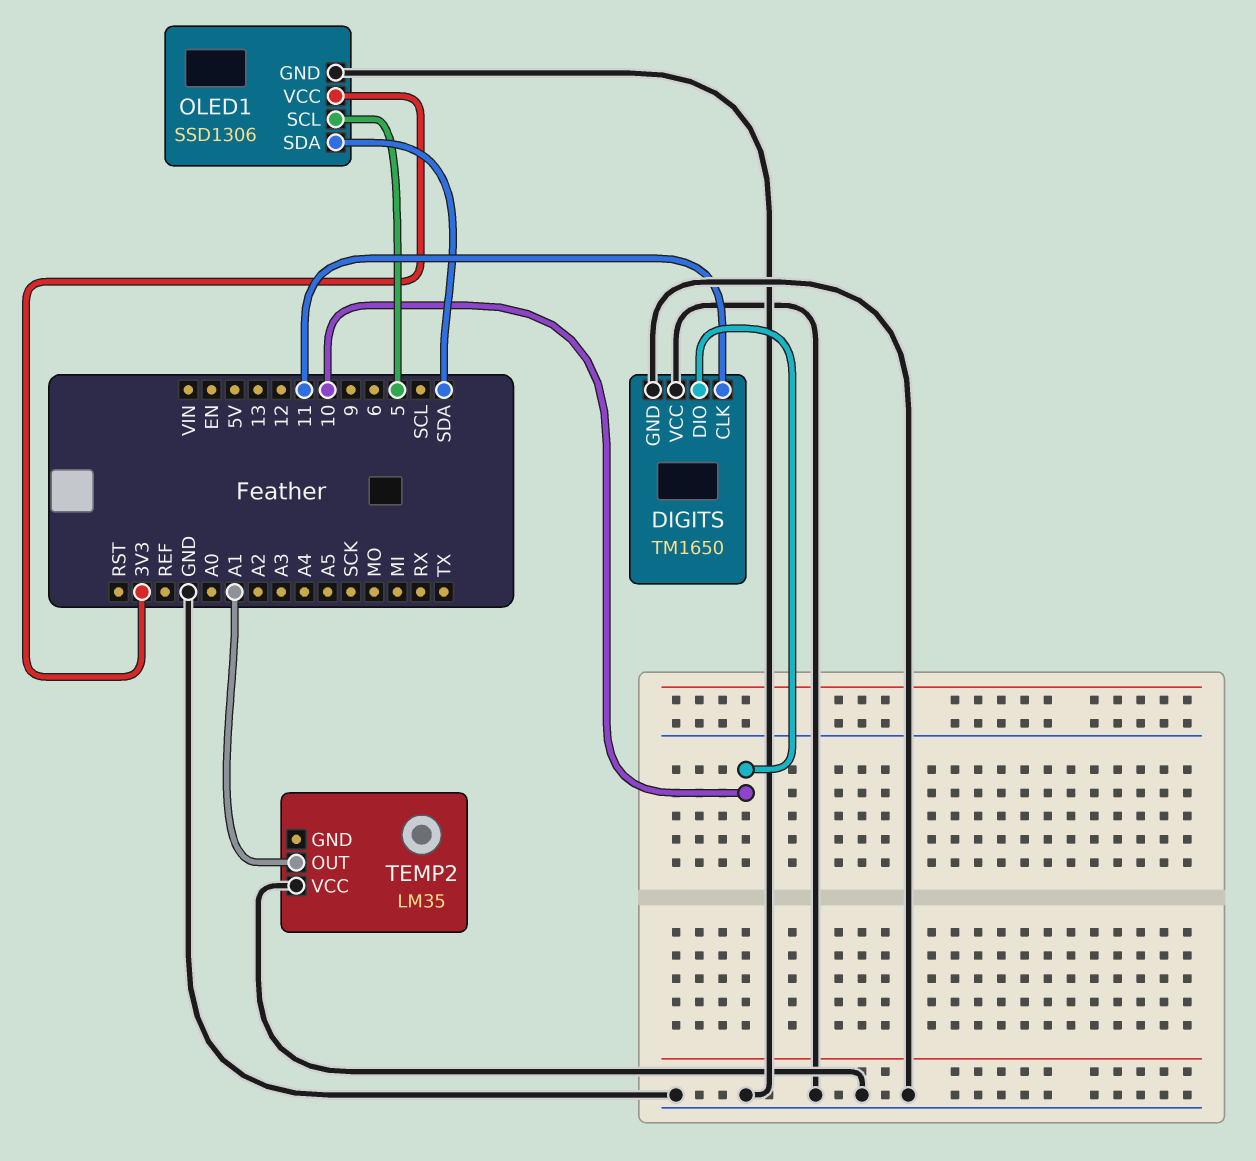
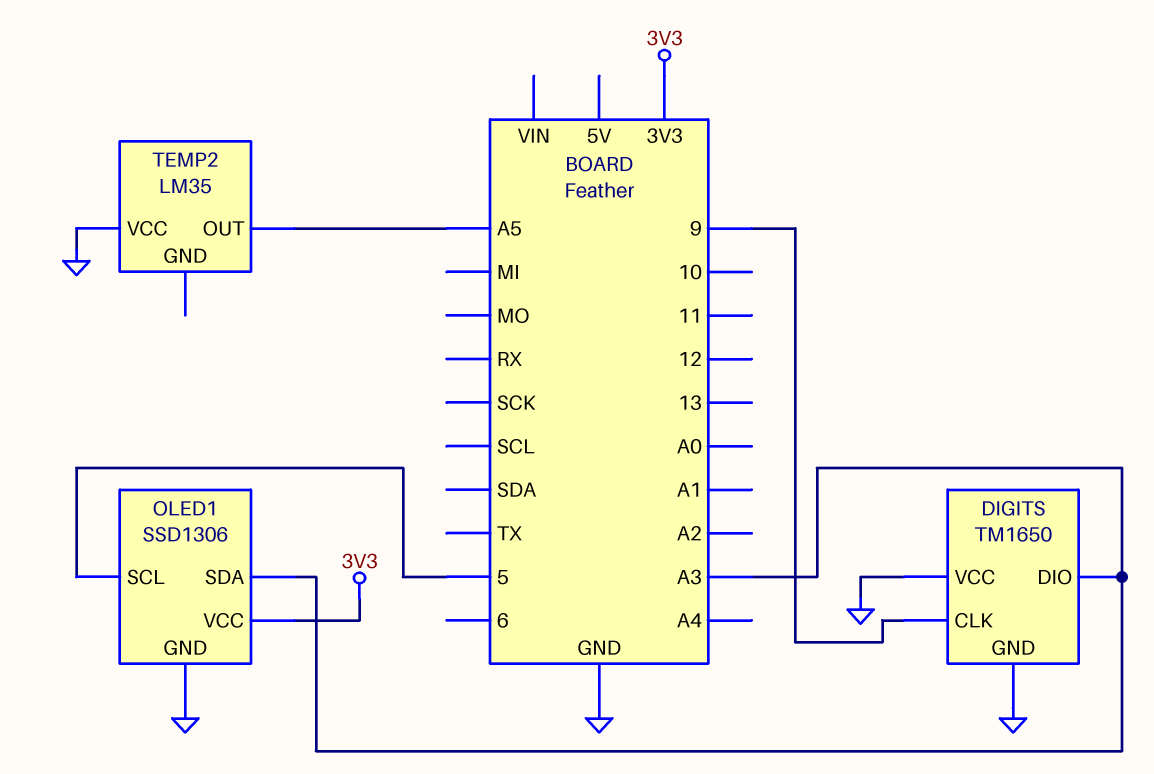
DIGITS pin CLK: 11 -> 9
DIGITS pin DIO: 10 -> A3
OLED1 pin SDA: SDA -> A3
TEMP2 pin OUT: A1 -> A5

